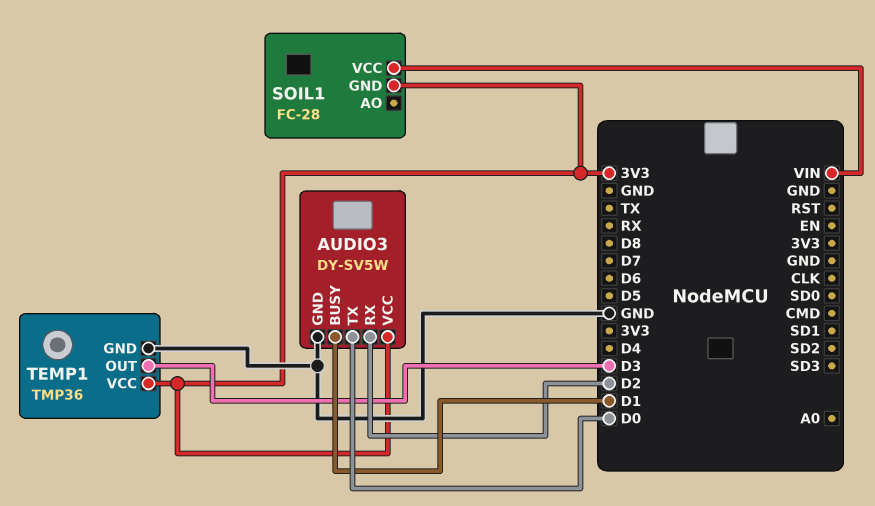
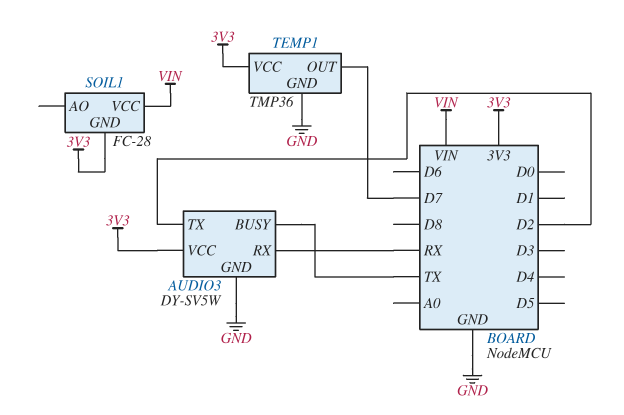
AUDIO3 pin BUSY: D1 -> TX
AUDIO3 pin RX: D2 -> RX
AUDIO3 pin TX: D0 -> D2
TEMP1 pin OUT: D3 -> D7

